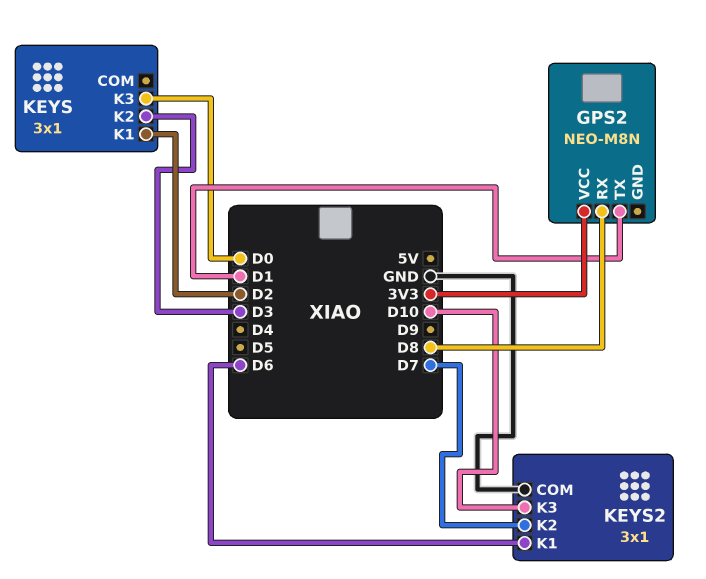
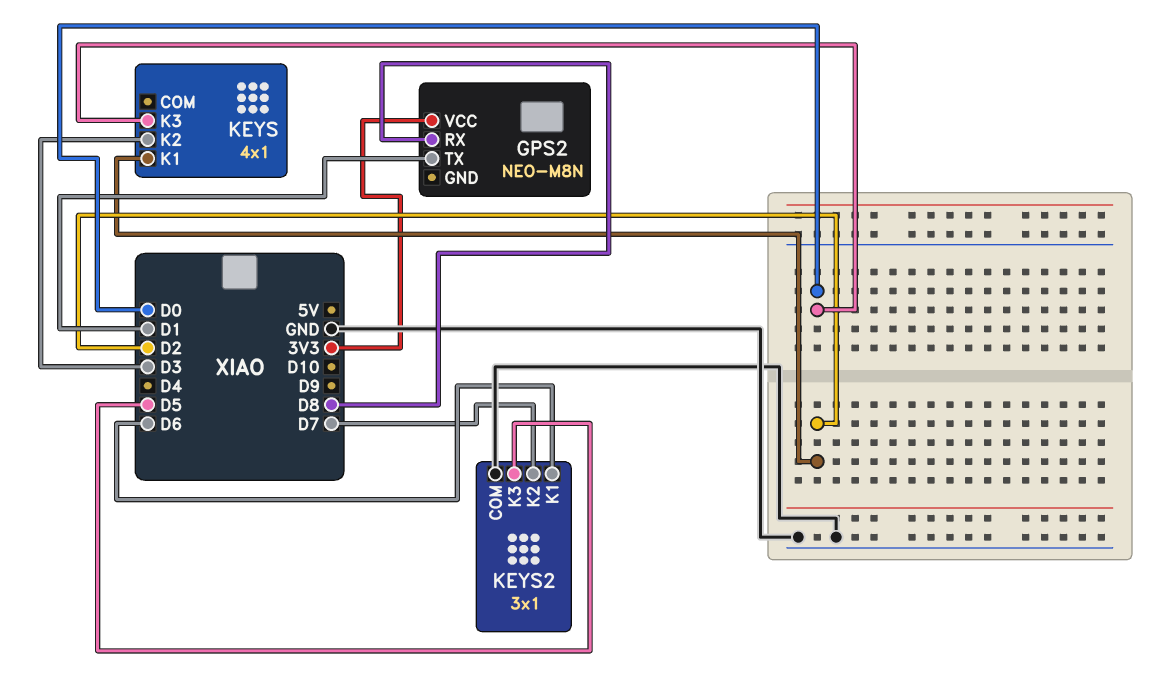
KEYS: 3x1 -> 4x1
KEYS2 pin K3: D10 -> D5

